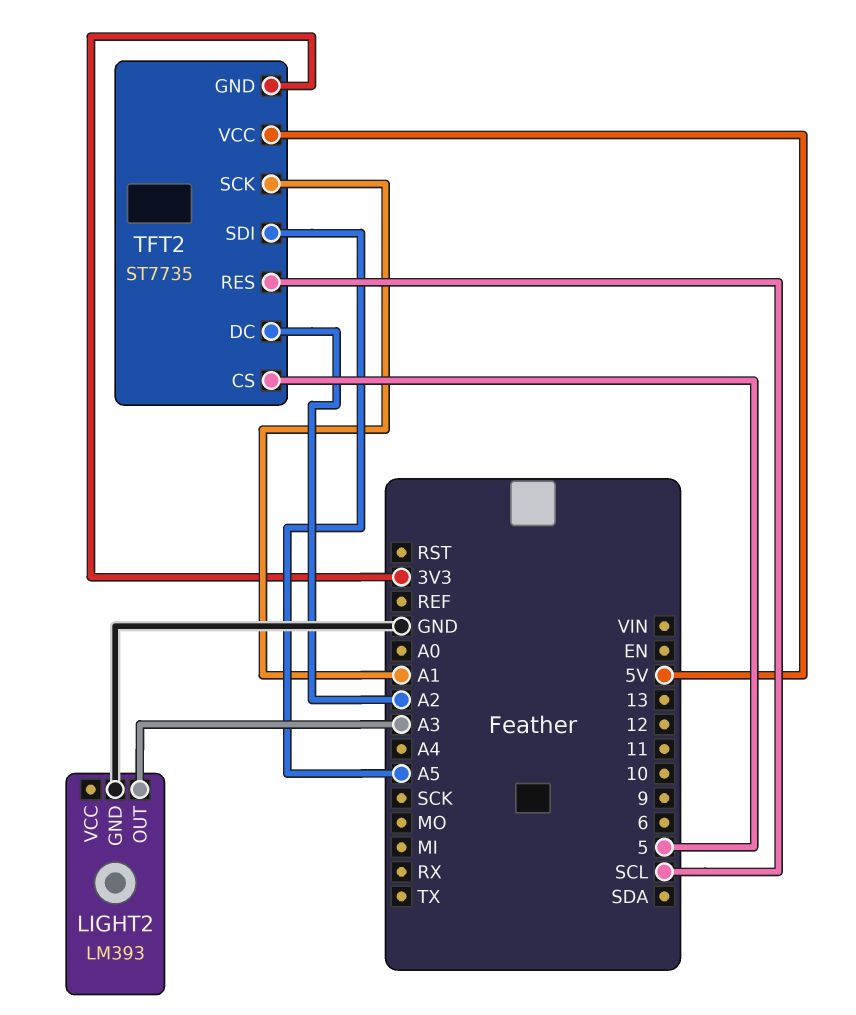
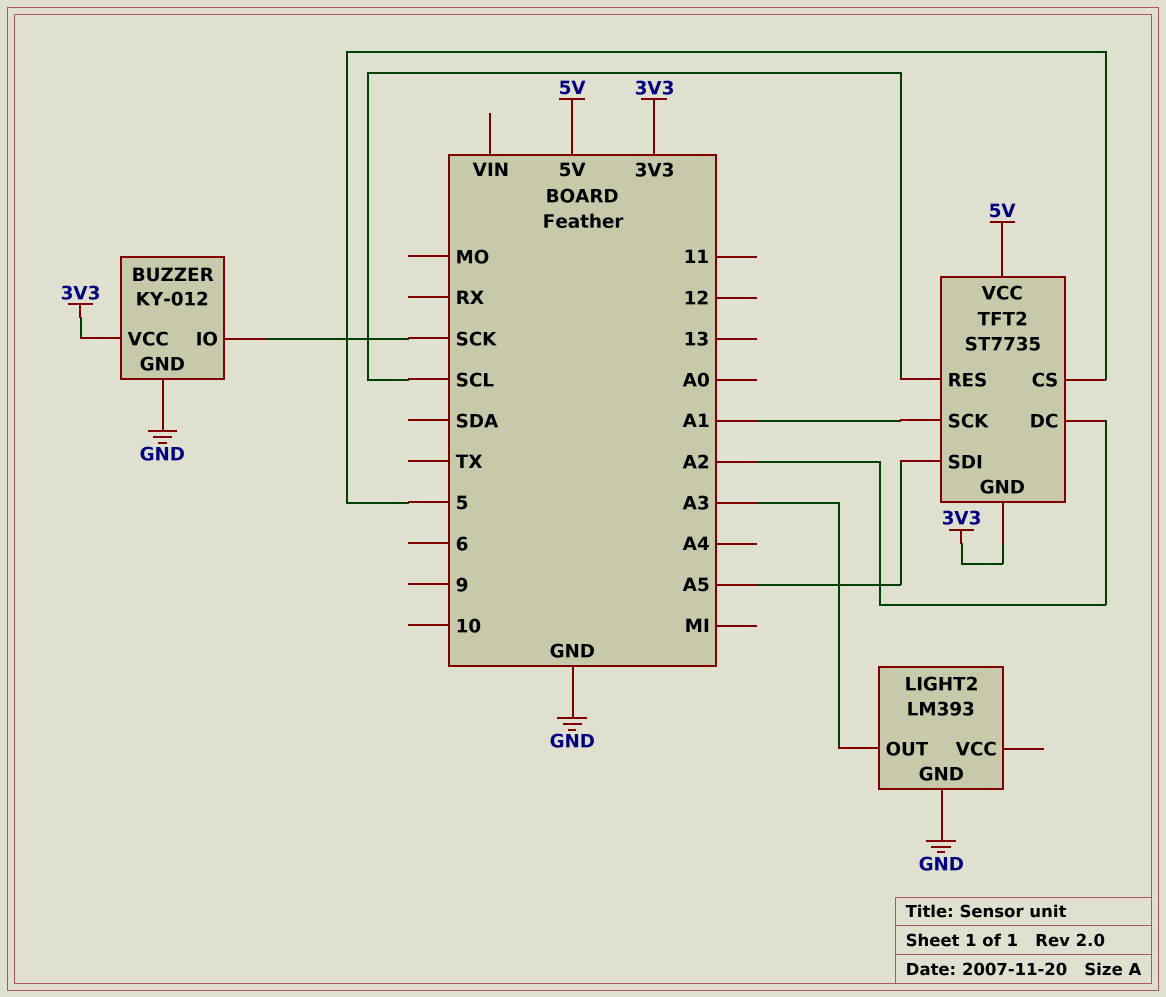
BUZZER: none -> KY-012
BUZZER pin GND: none -> GND
BUZZER pin IO: none -> SCK
BUZZER pin VCC: none -> 3V3

